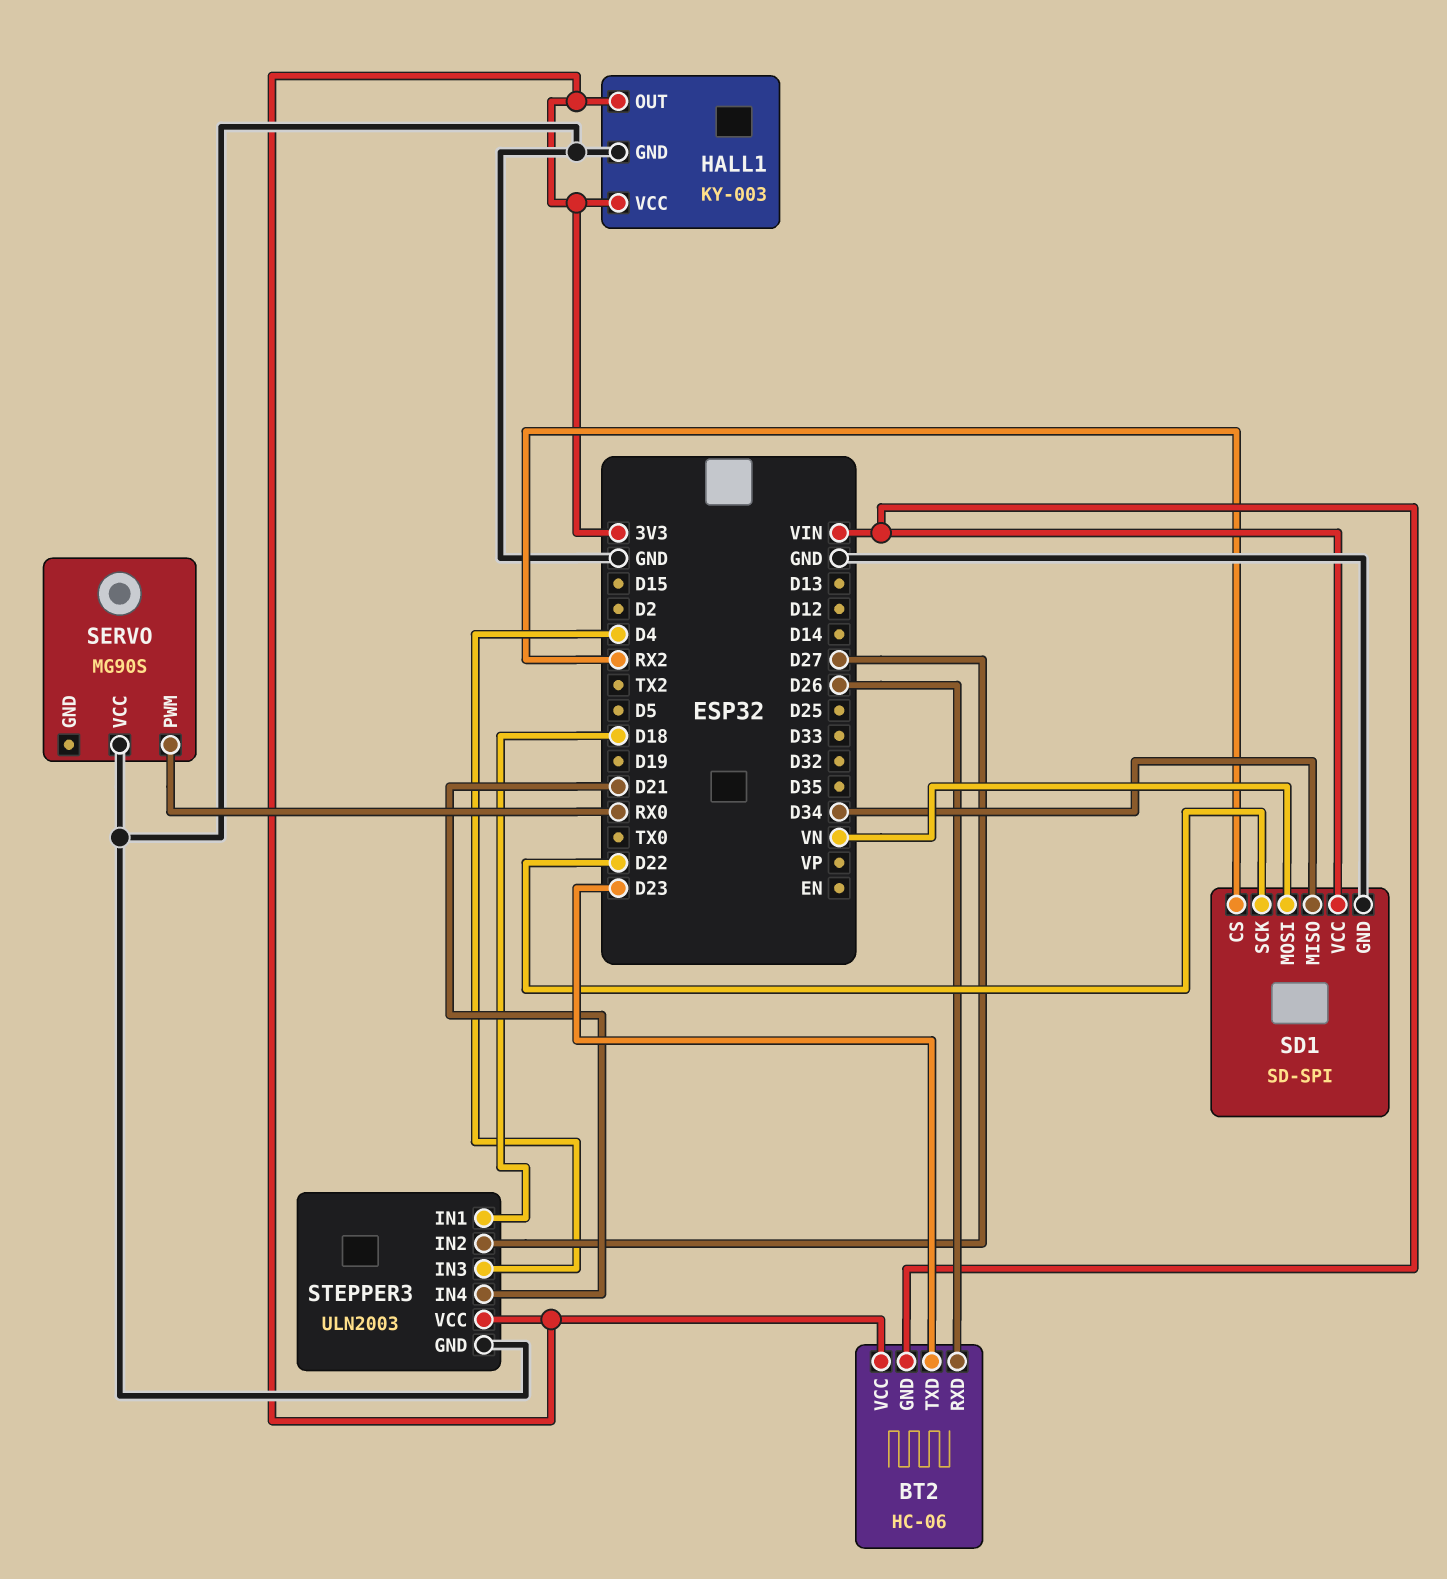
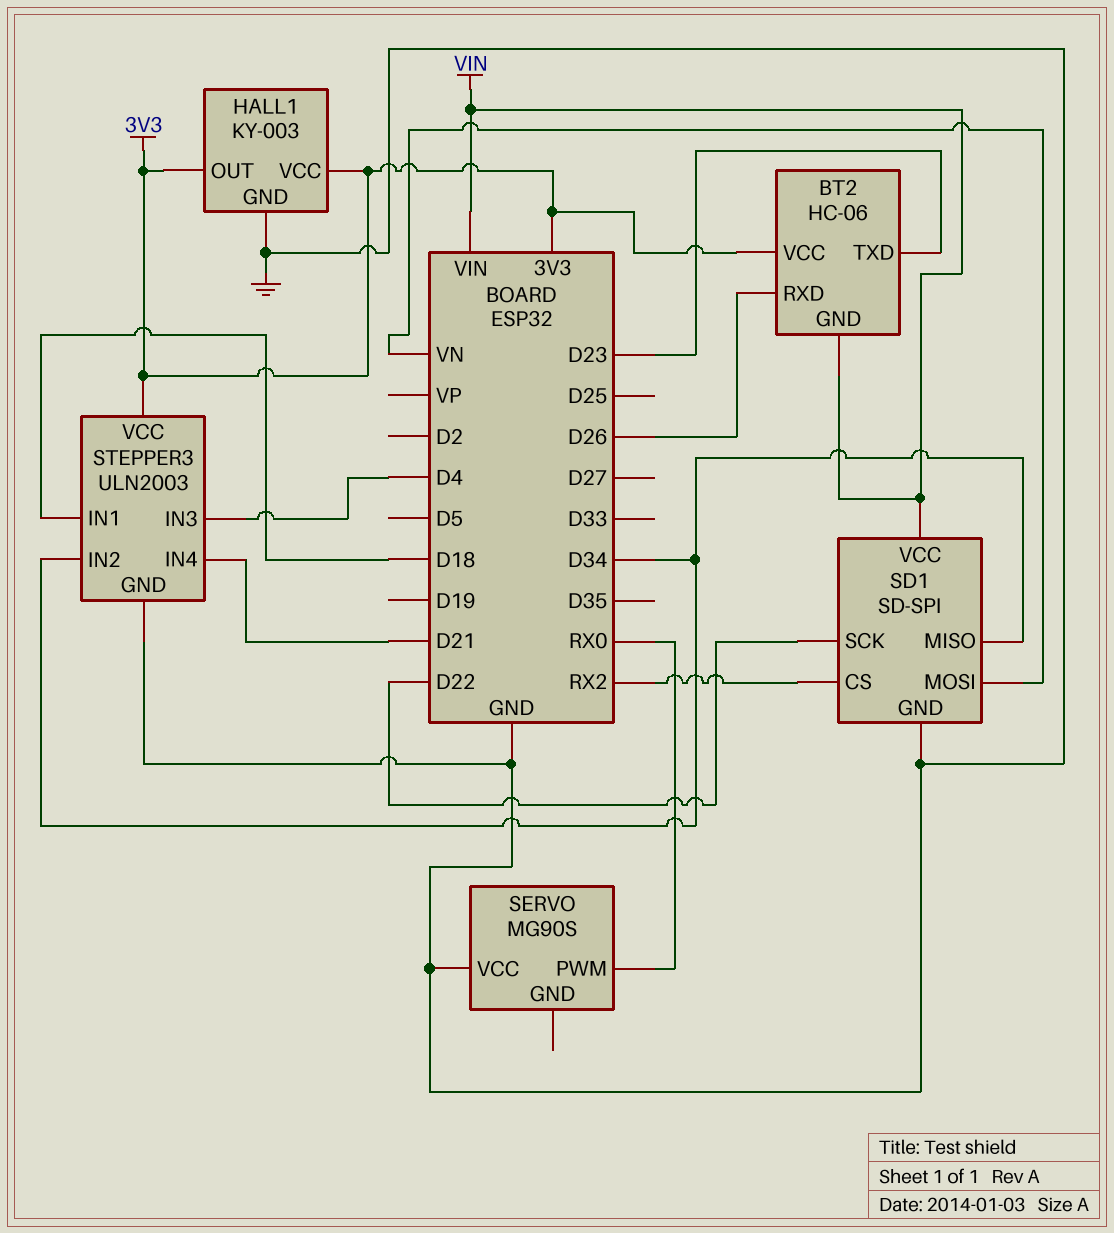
STEPPER3 pin IN2: D27 -> D34

